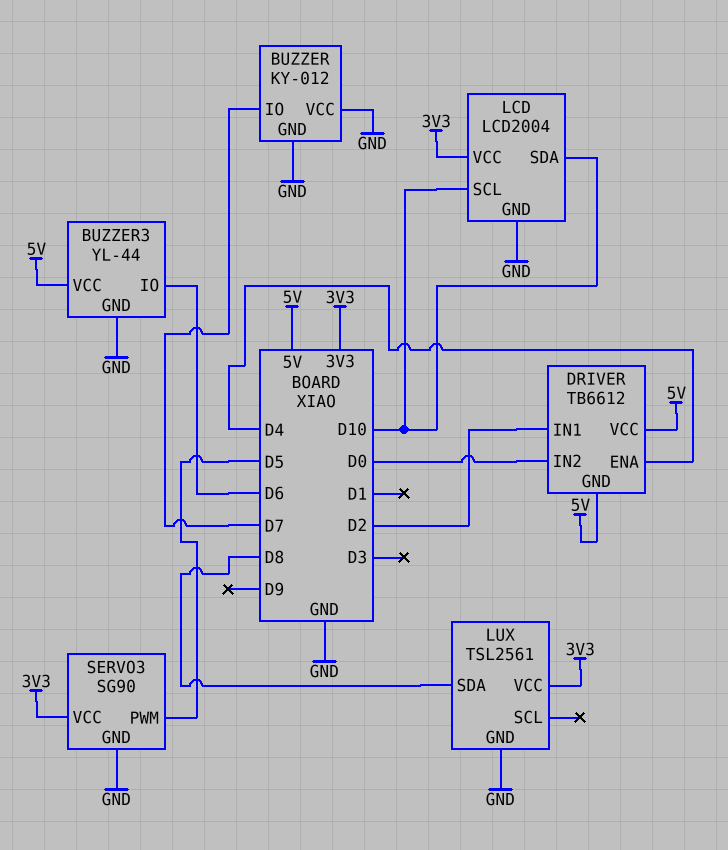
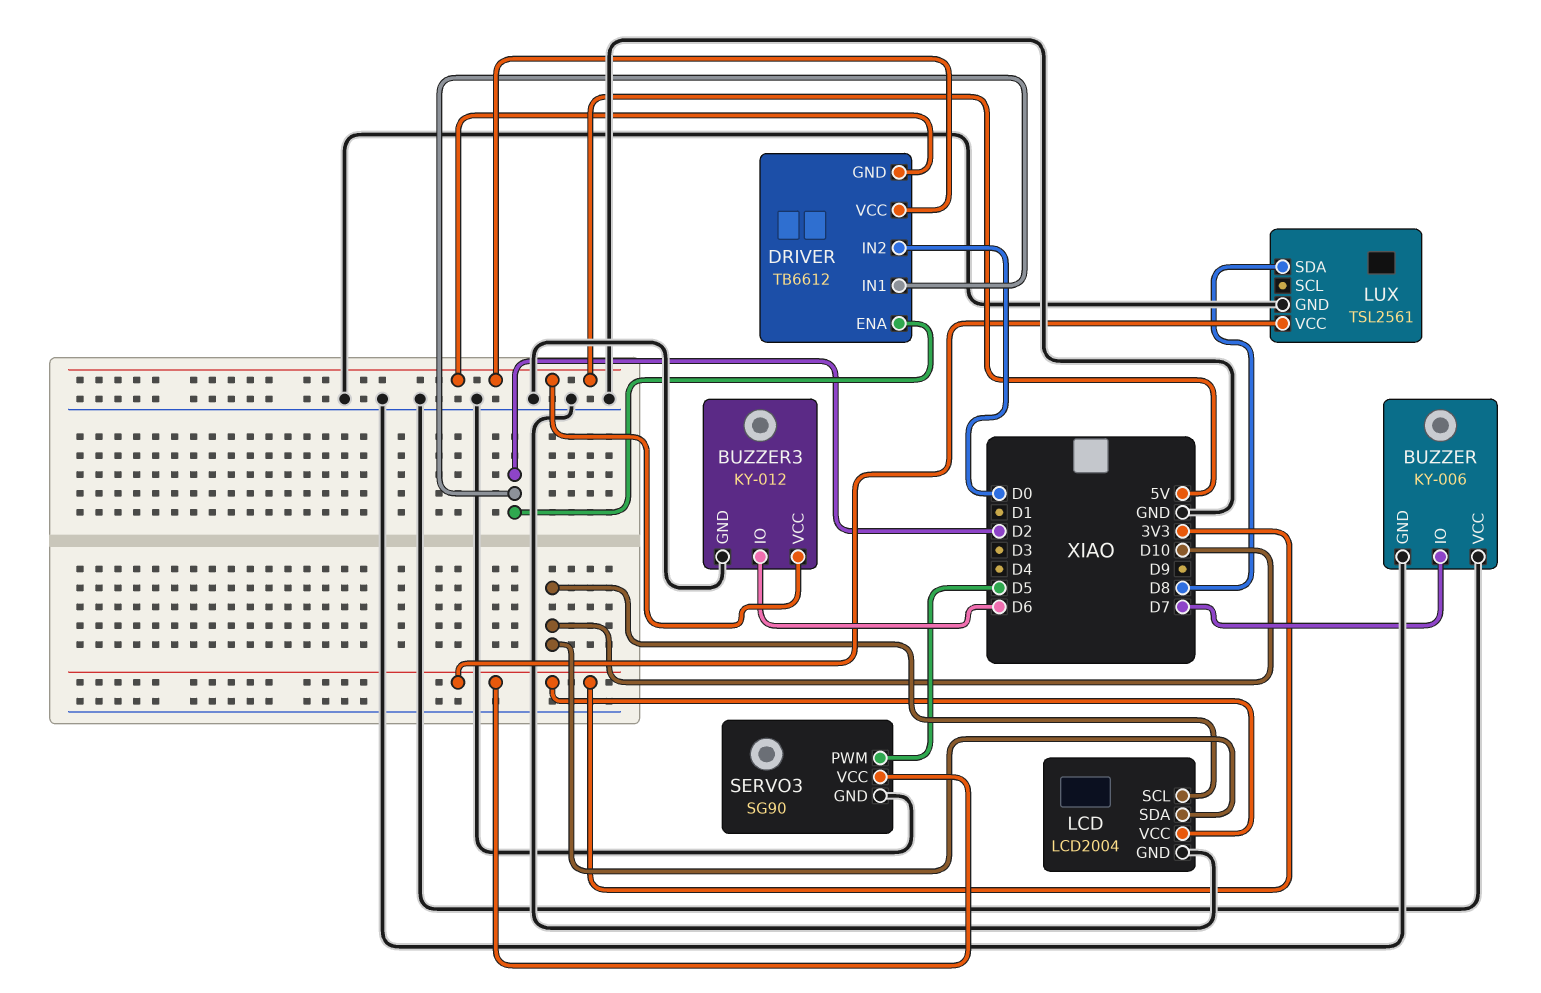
BUZZER: KY-012 -> KY-006
BUZZER3: YL-44 -> KY-012
DRIVER pin ENA: D4 -> D2

